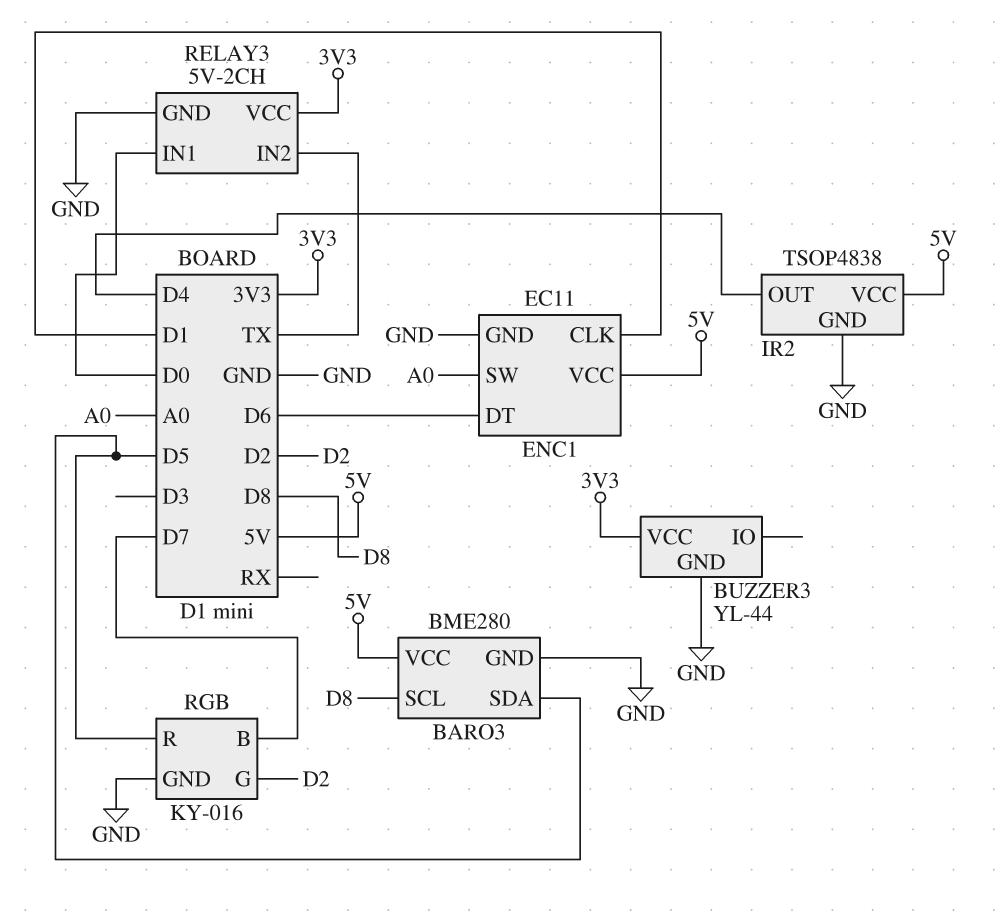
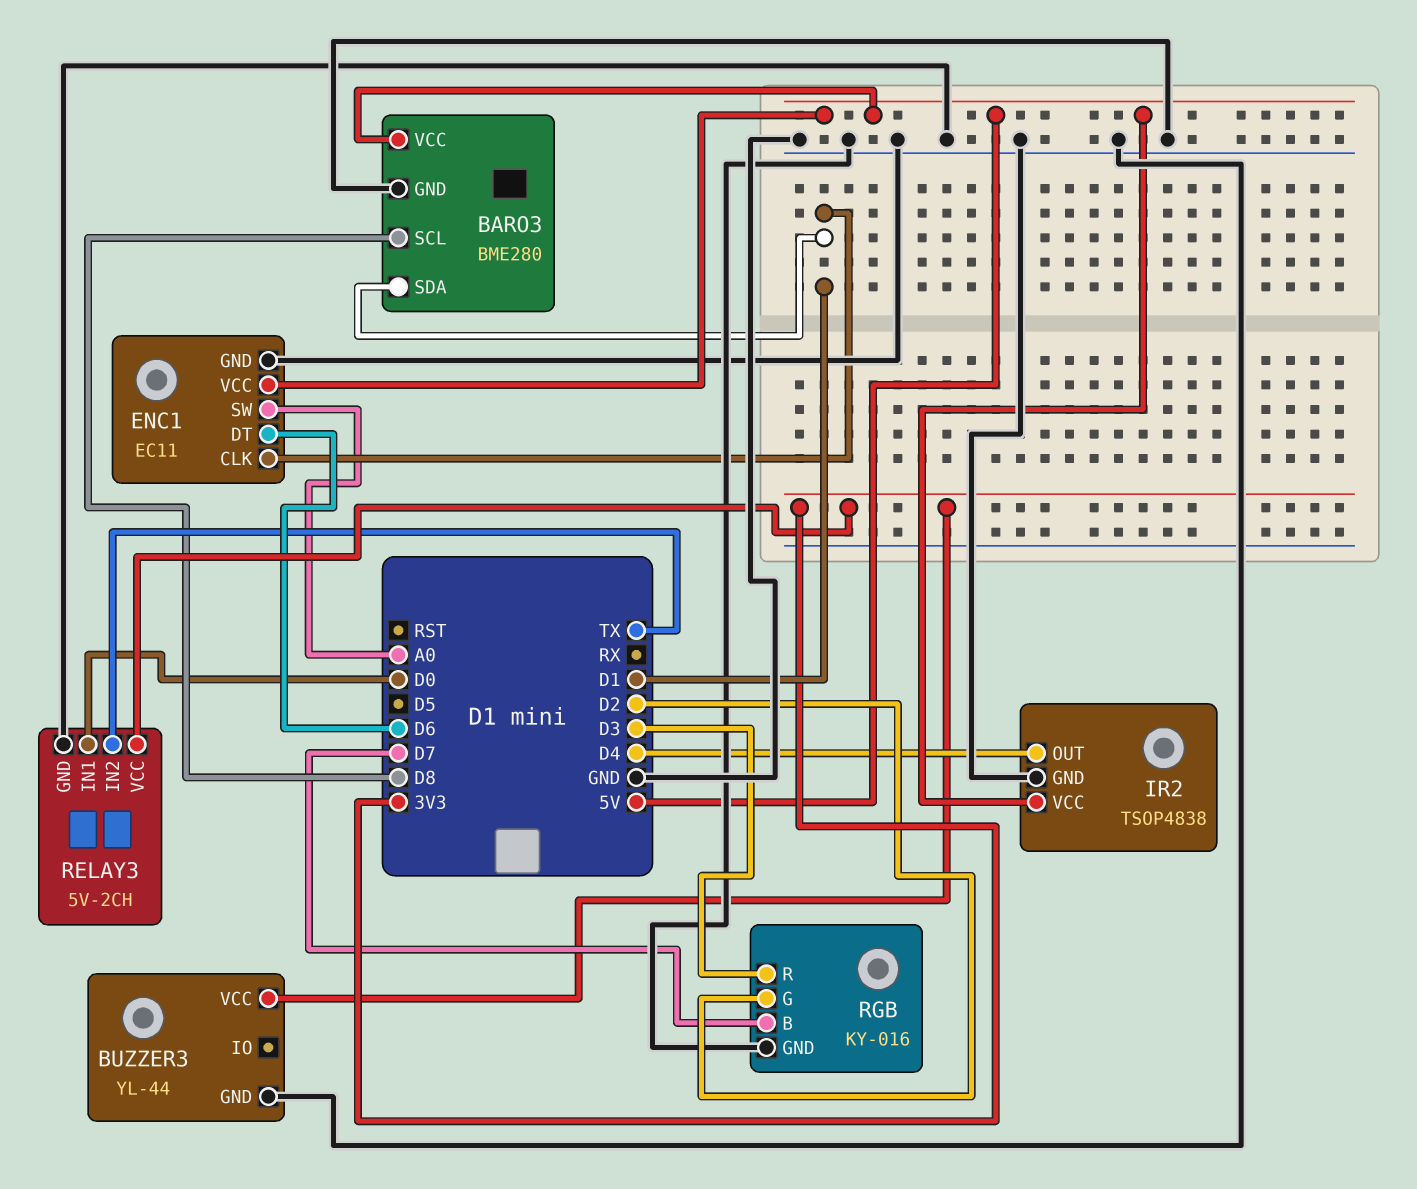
BARO3 pin SDA: D5 -> D1
RGB pin R: D5 -> D3

